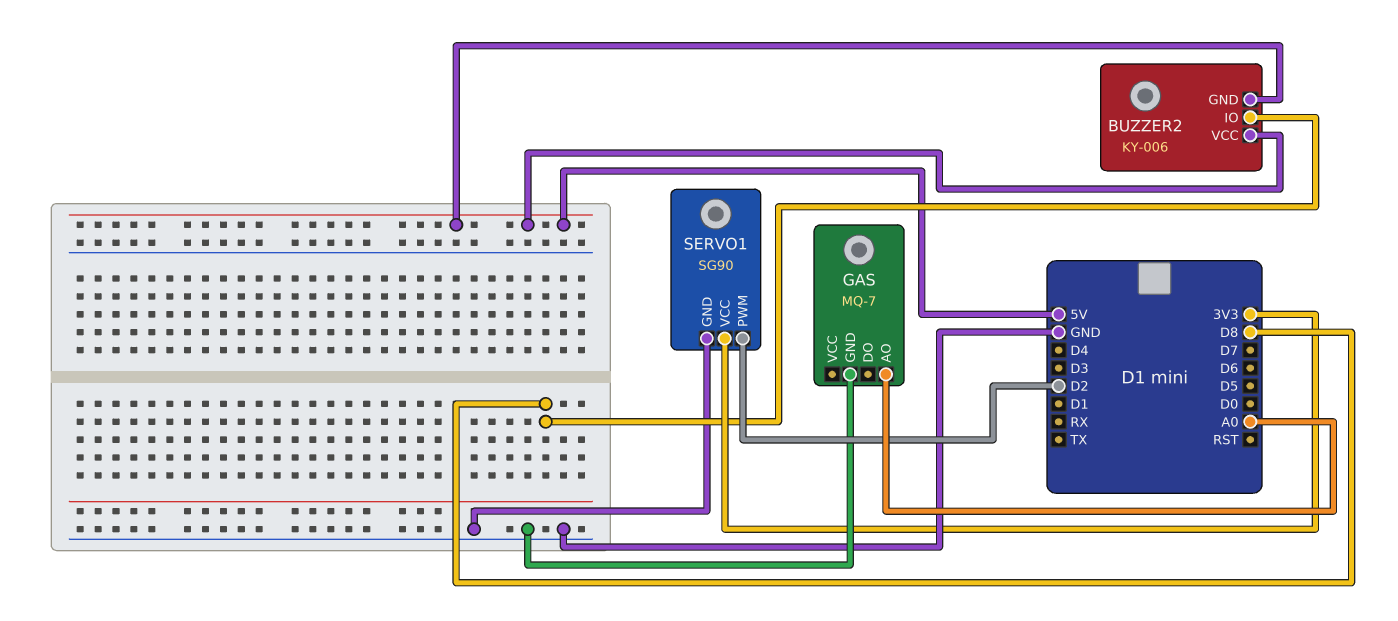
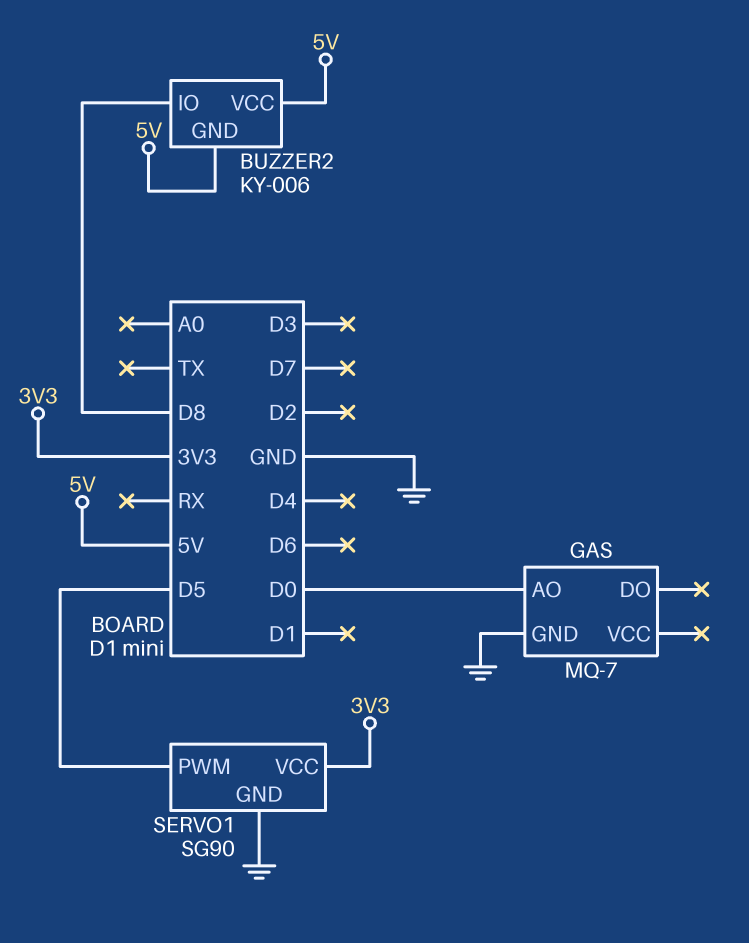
GAS pin AO: A0 -> D0
SERVO1 pin PWM: D2 -> D5

